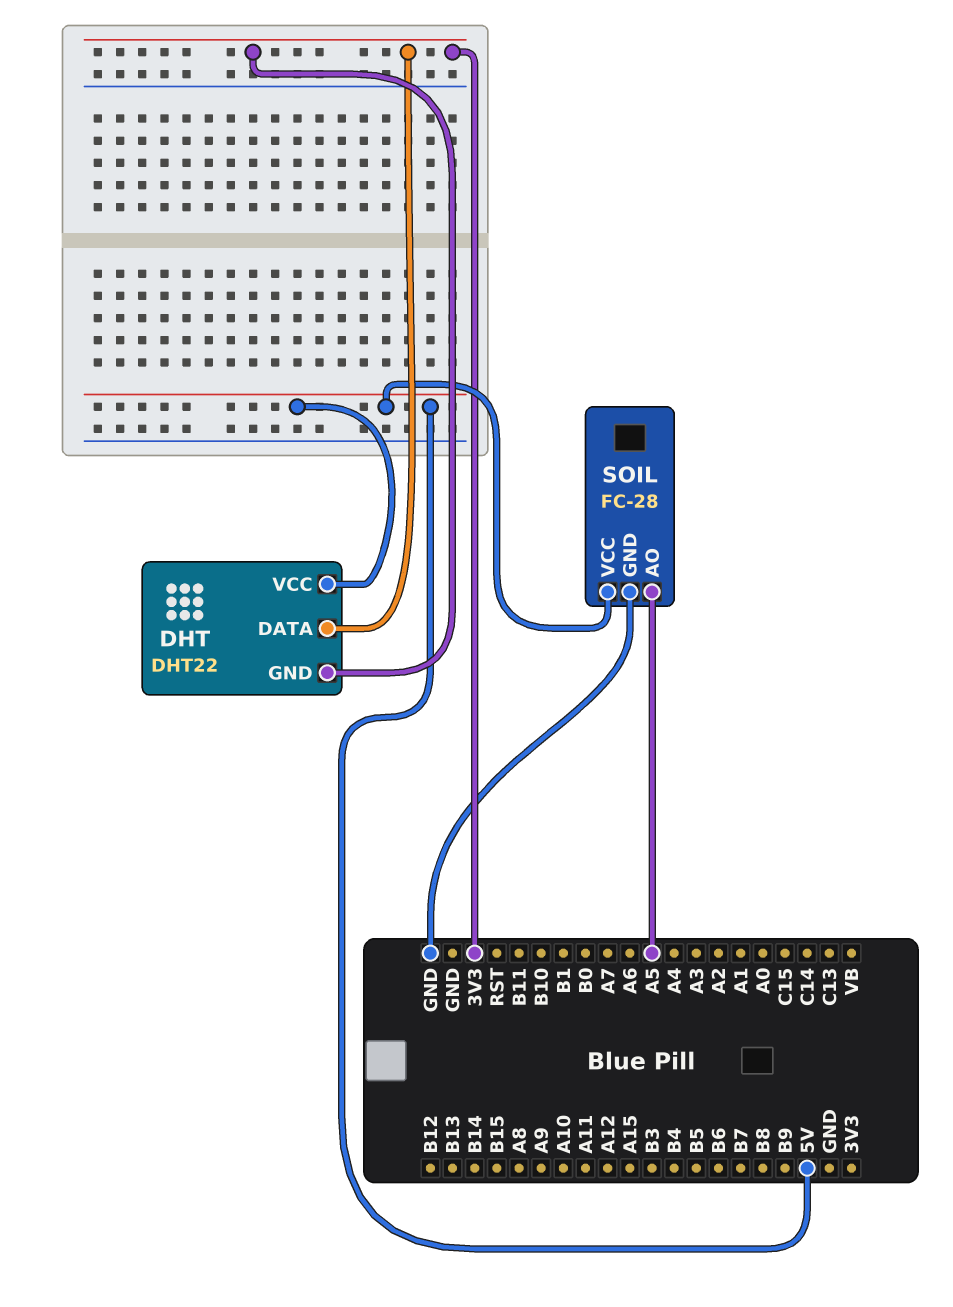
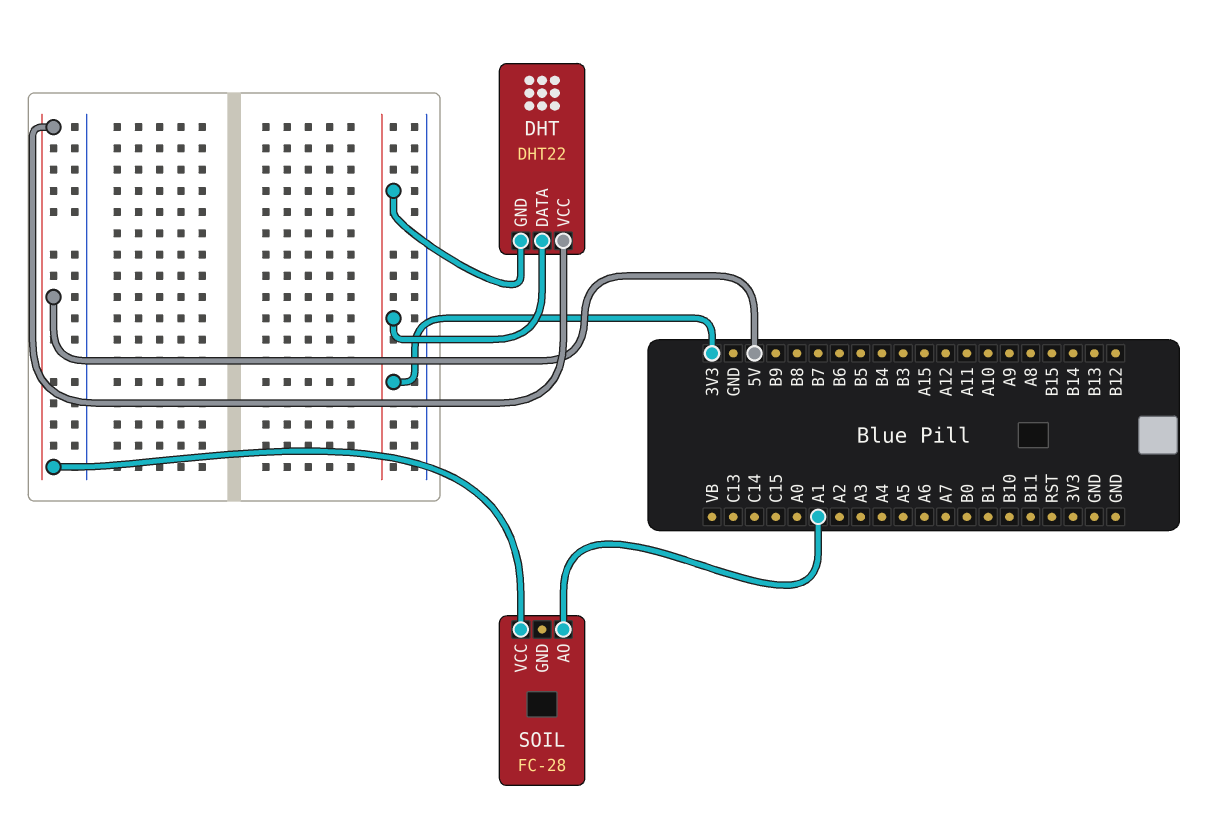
SOIL pin AO: A5 -> A1
SOIL pin GND: GND -> none

